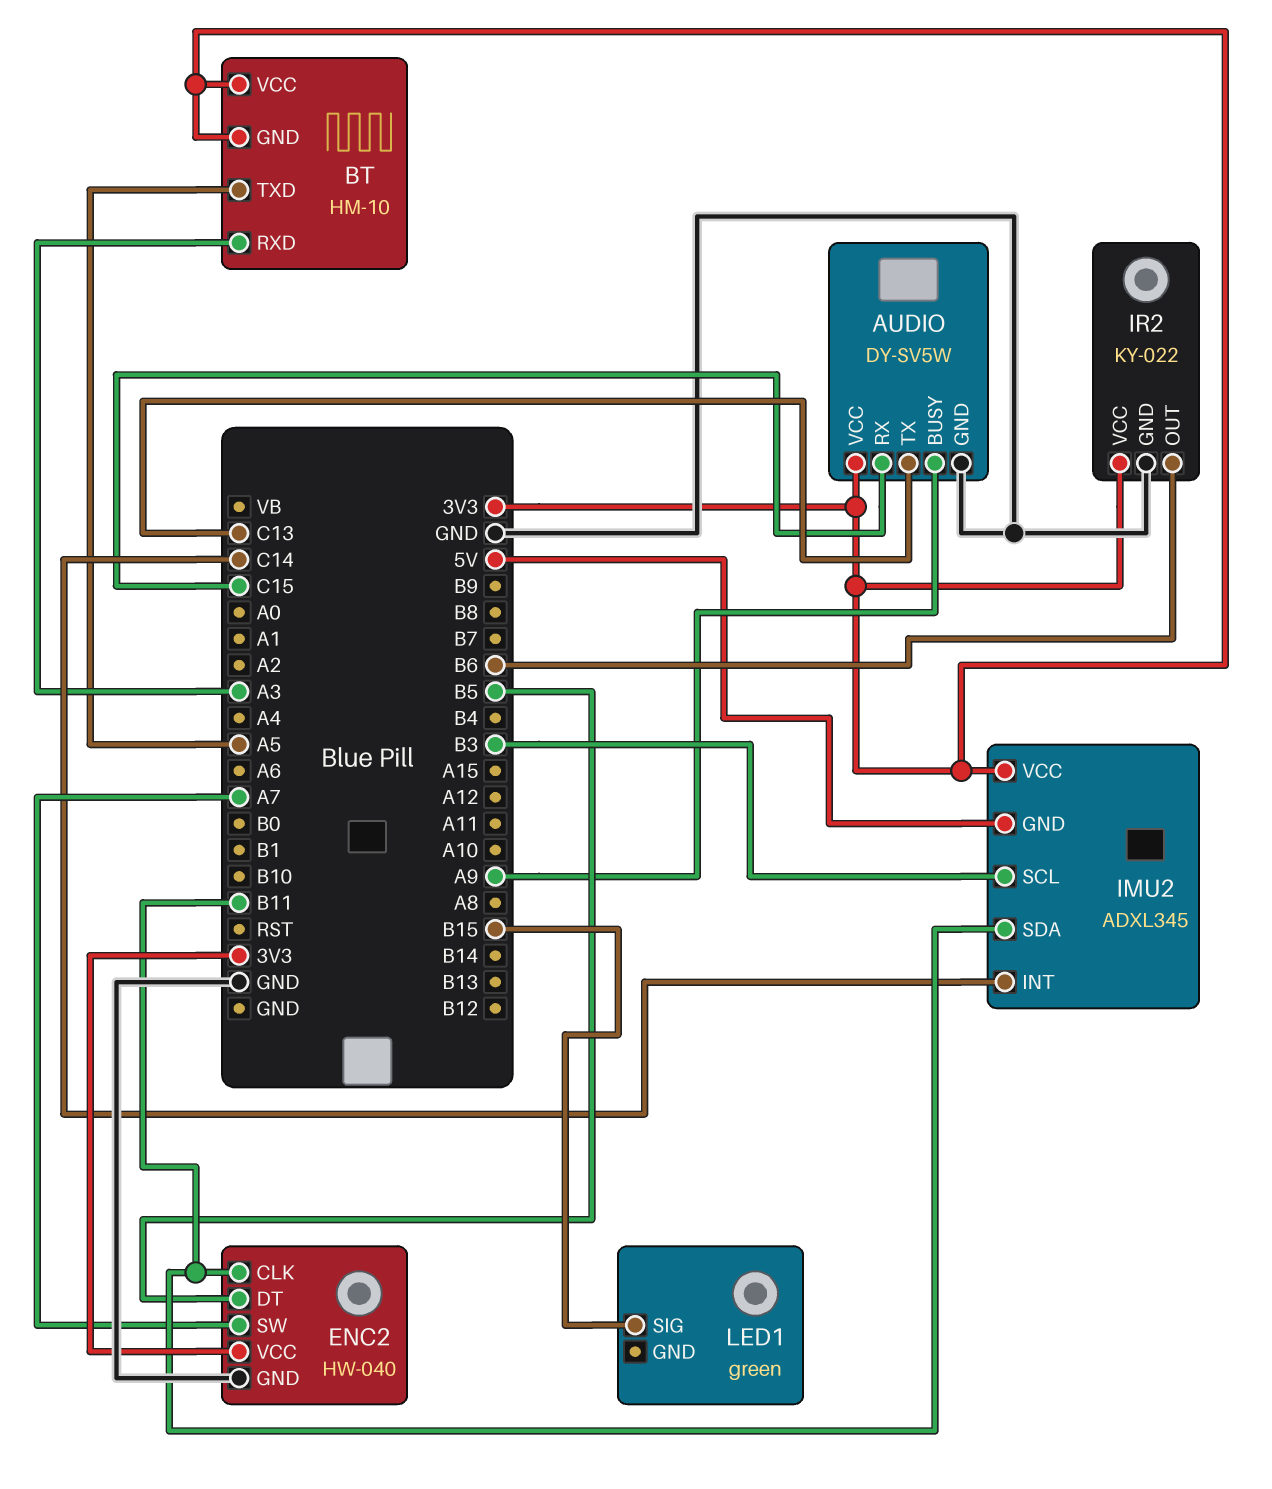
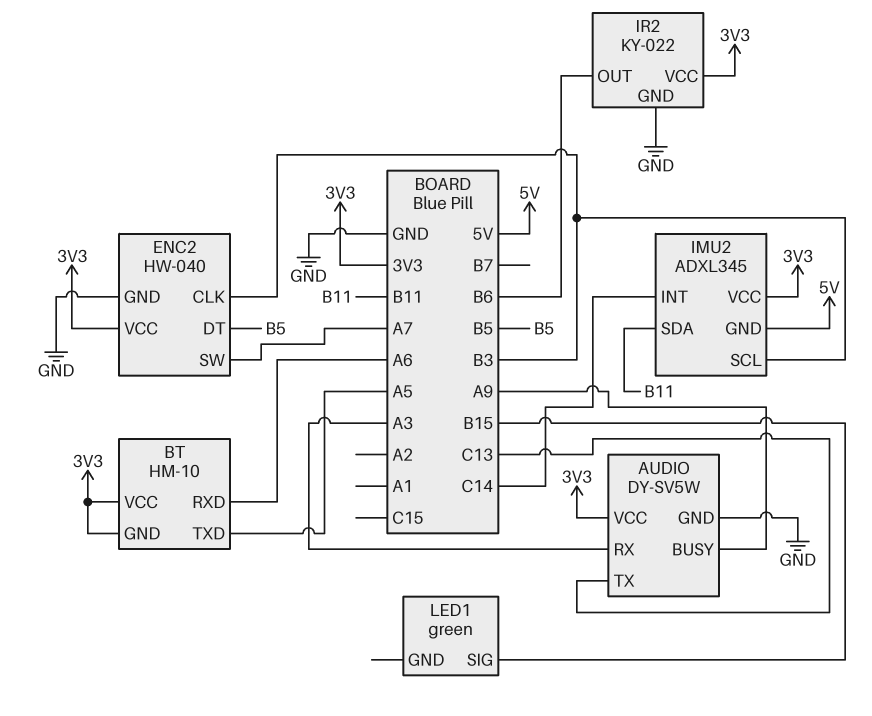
AUDIO pin RX: C15 -> A3
BT pin RXD: A3 -> A6
ENC2 pin CLK: B11 -> B3

